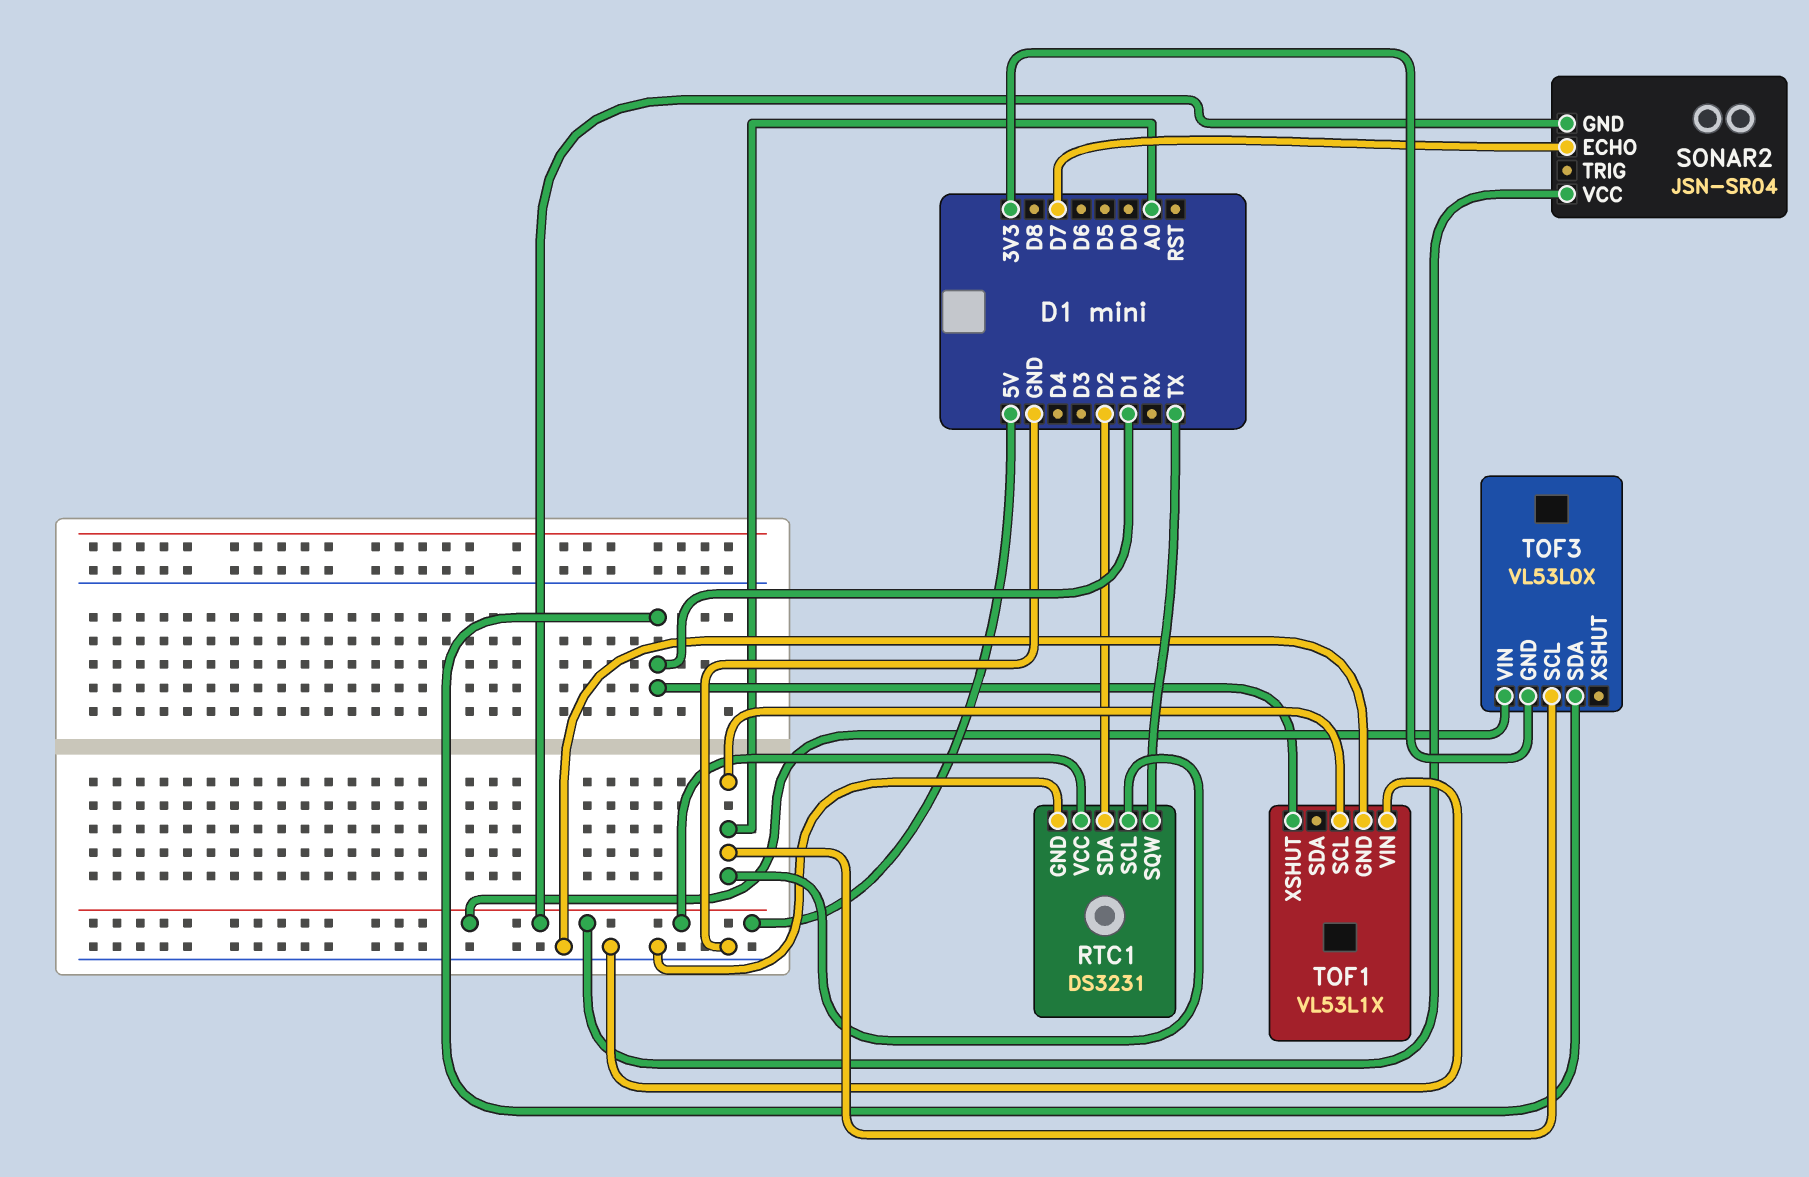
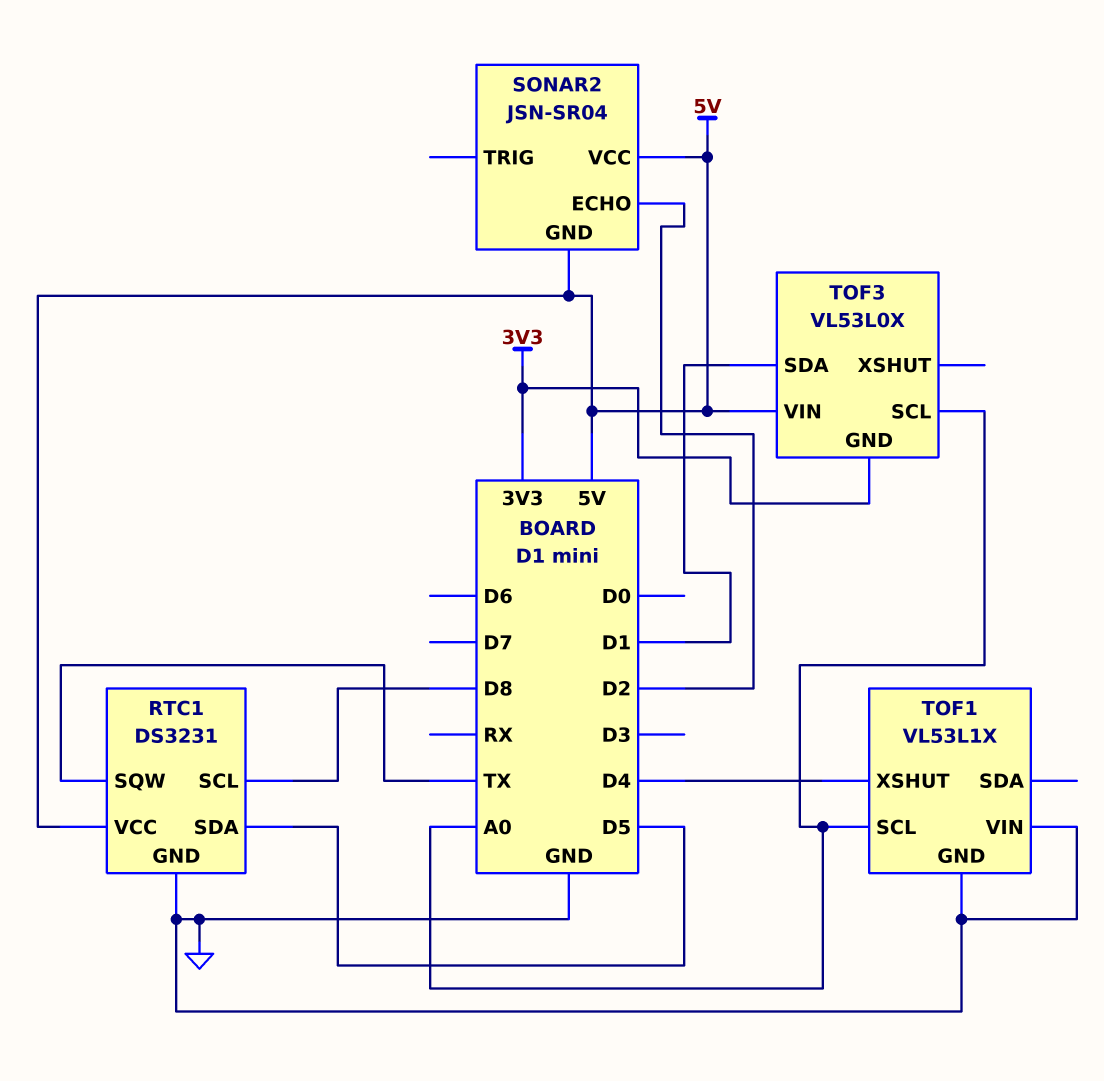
RTC1 pin SCL: A0 -> D8
RTC1 pin SDA: D2 -> D5
SONAR2 pin ECHO: D7 -> D2
TOF1 pin XSHUT: D1 -> D4

